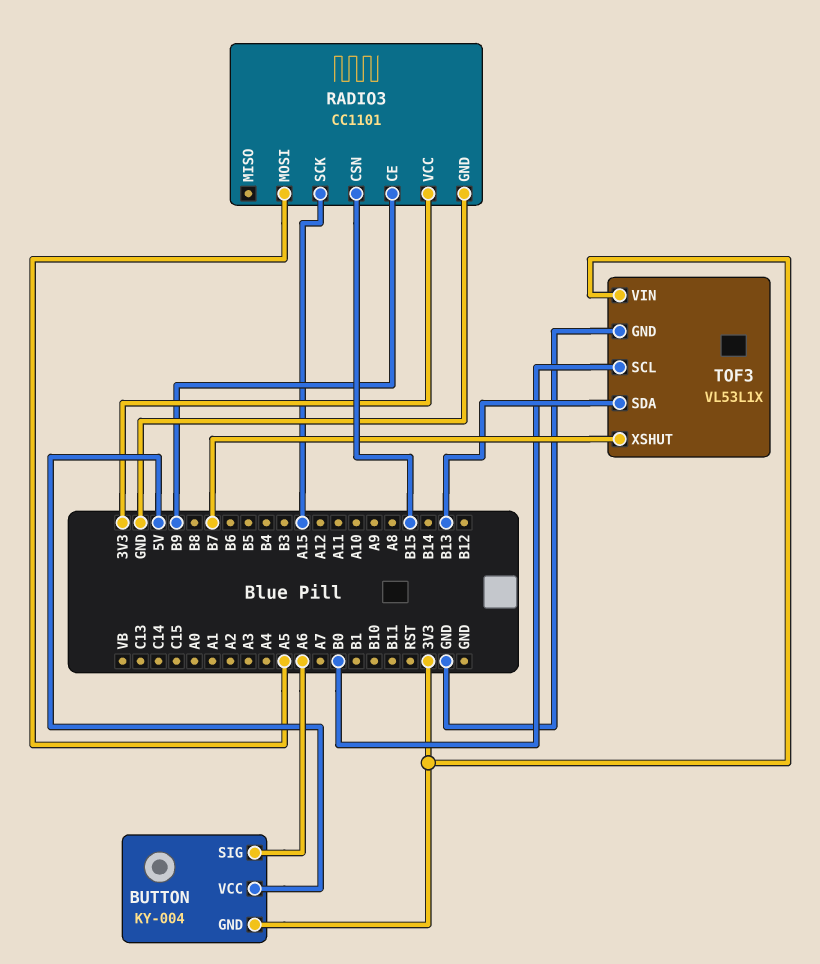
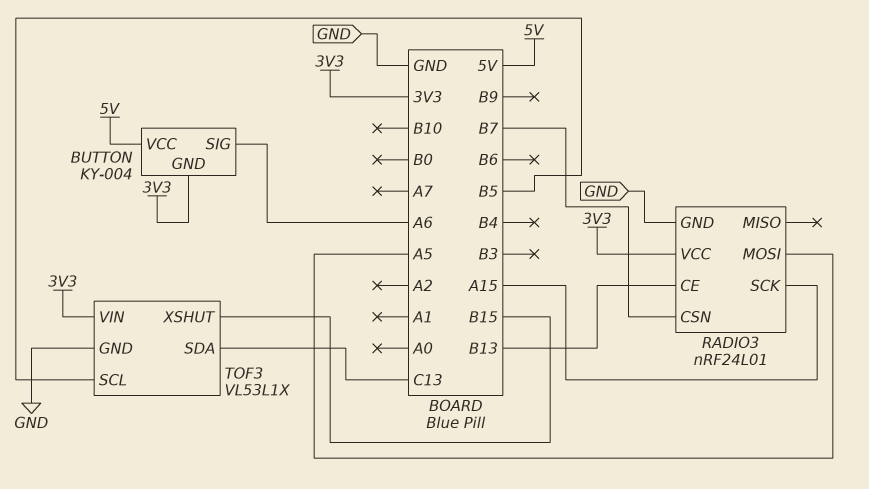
RADIO3: CC1101 -> nRF24L01
RADIO3 pin CE: B9 -> B13
RADIO3 pin CSN: B15 -> B7
TOF3 pin SCL: B0 -> B5
TOF3 pin SDA: B13 -> C13
TOF3 pin XSHUT: B7 -> B15

